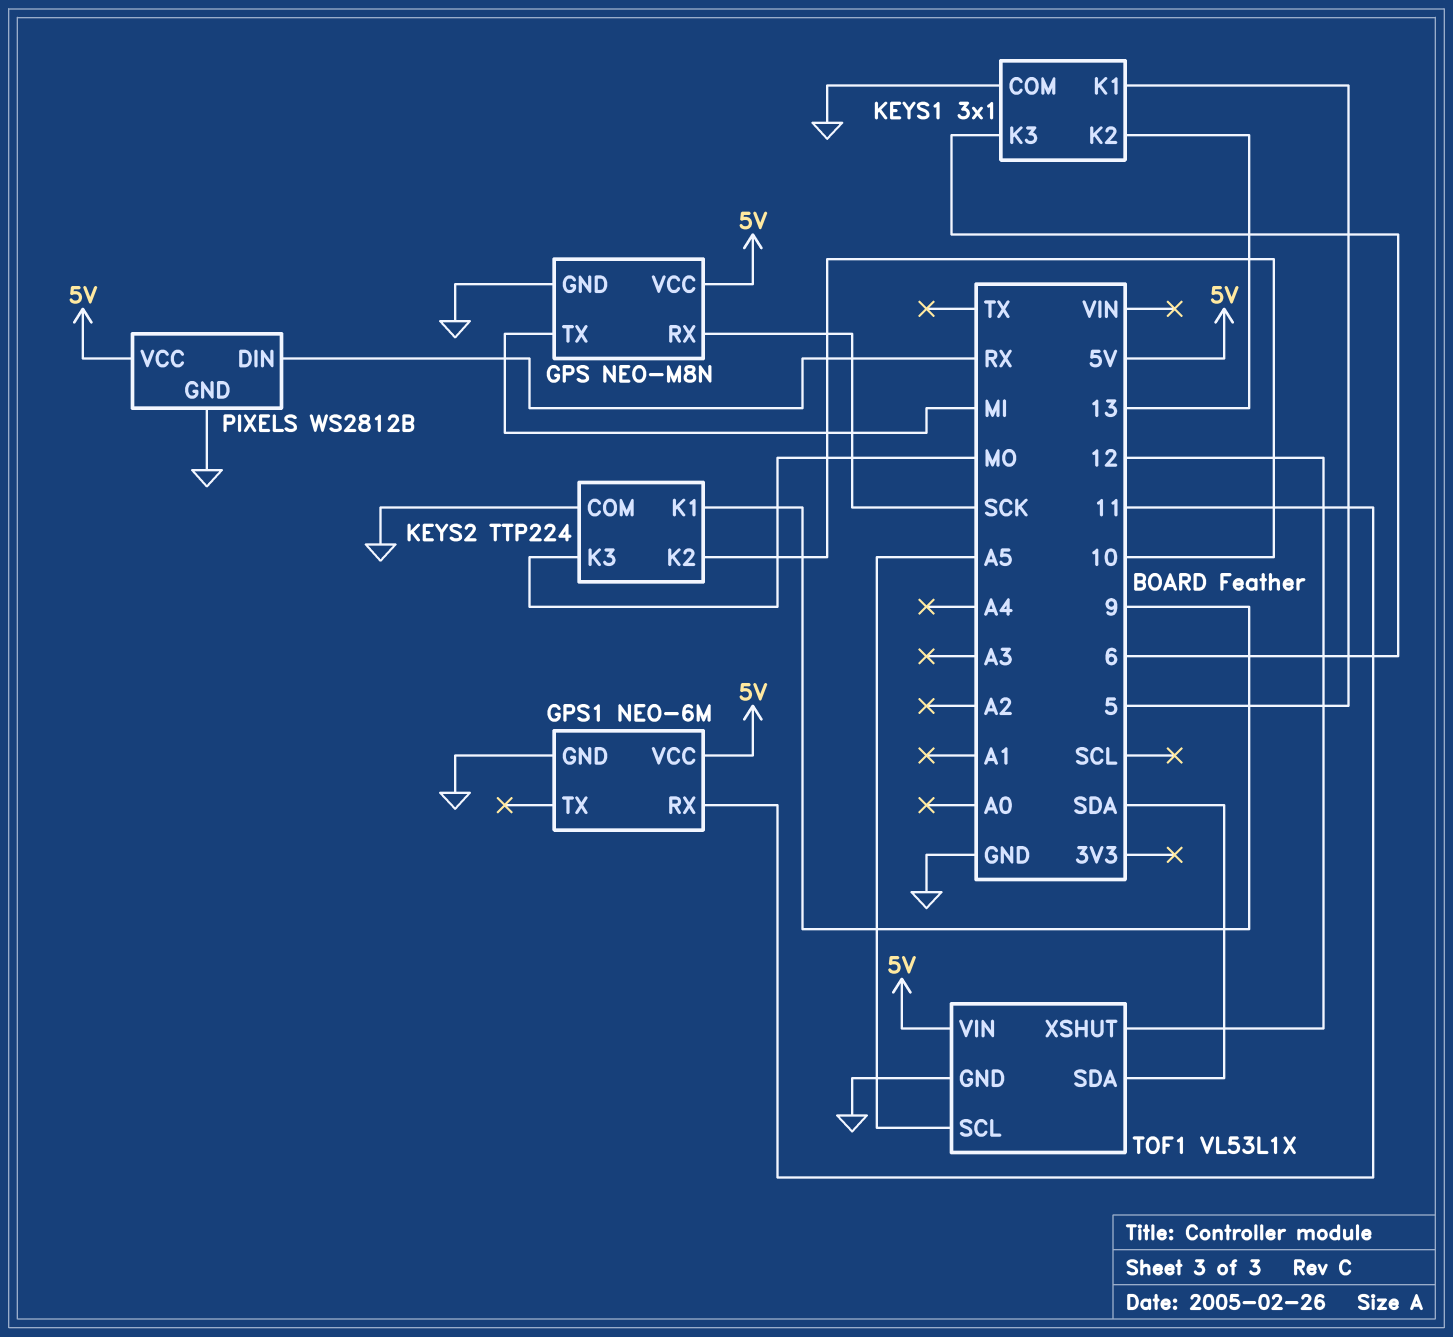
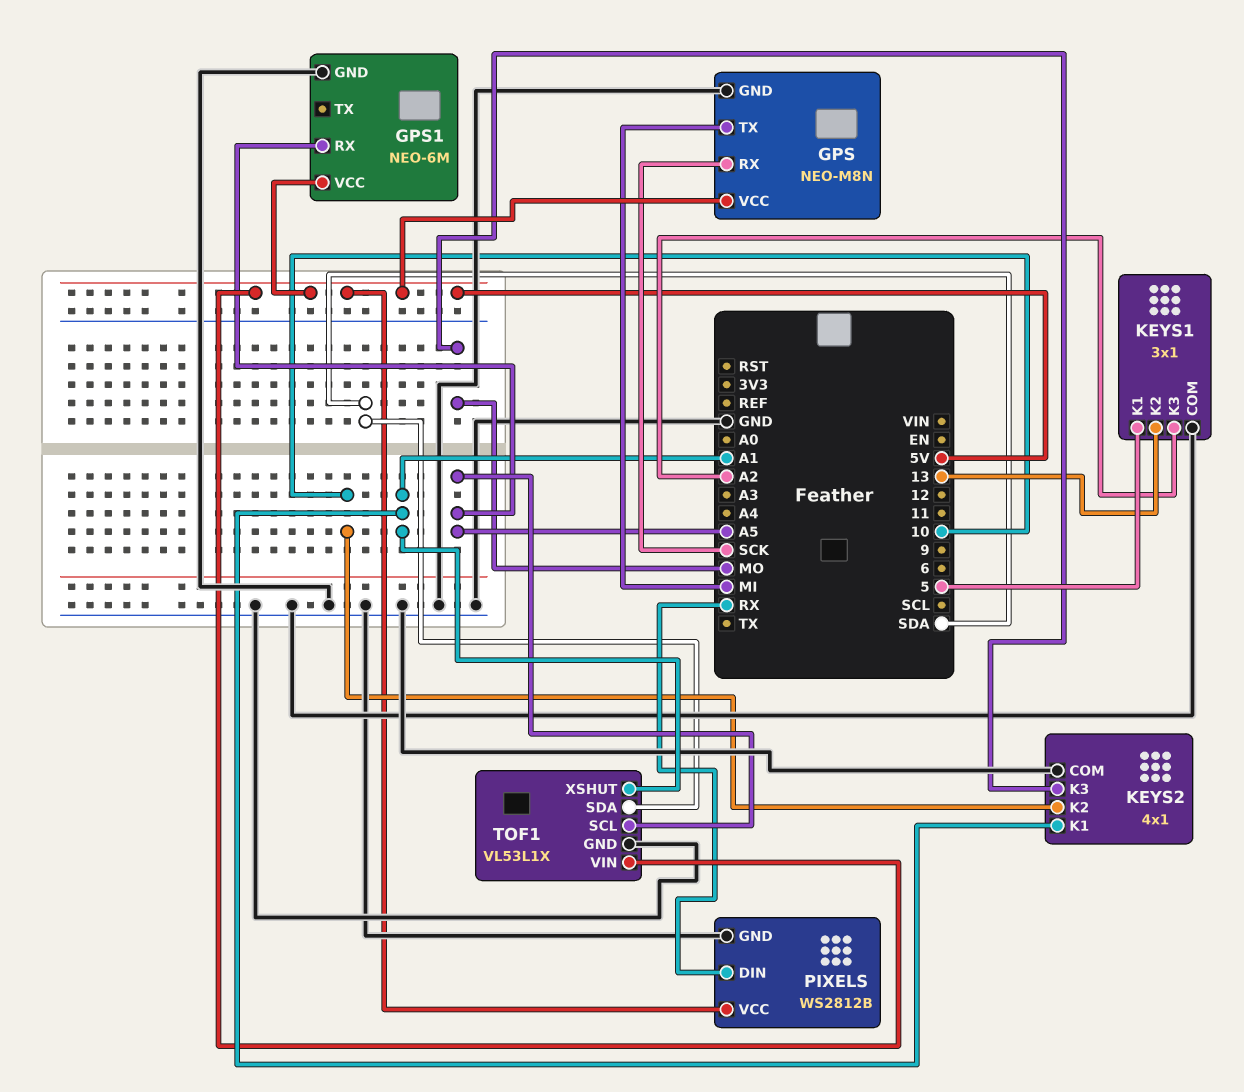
GPS1 pin RX: 11 -> A5
KEYS1 pin K3: 6 -> A2
KEYS2: TTP224 -> 4x1
KEYS2 pin K1: 9 -> A1
TOF1 pin XSHUT: 12 -> A1

